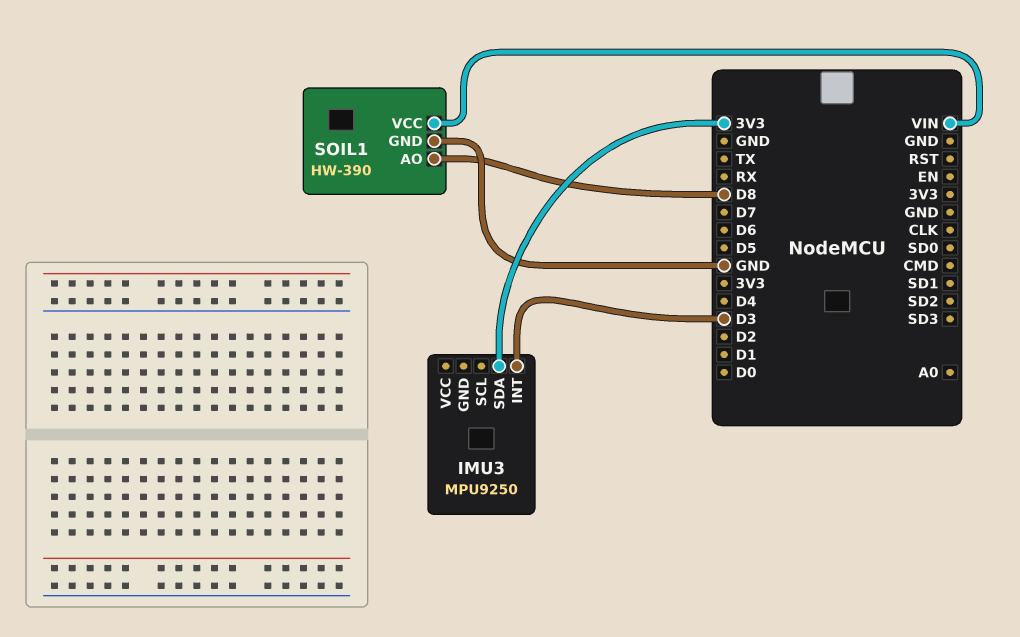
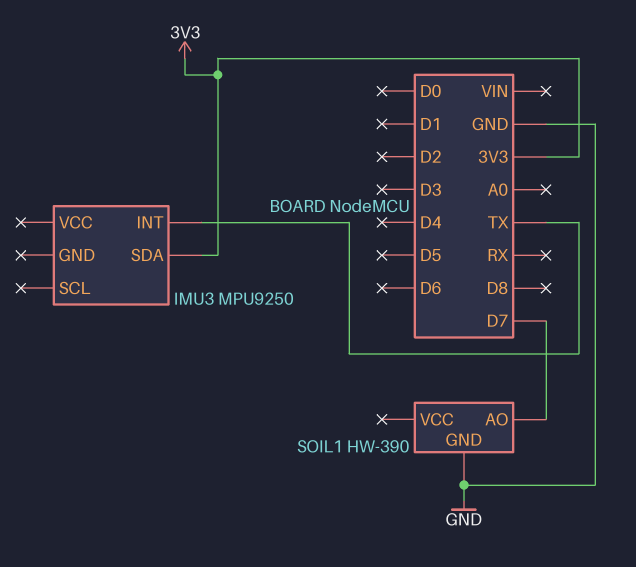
IMU3 pin INT: D3 -> TX
SOIL1 pin AO: D8 -> D7
SOIL1 pin VCC: VIN -> none

